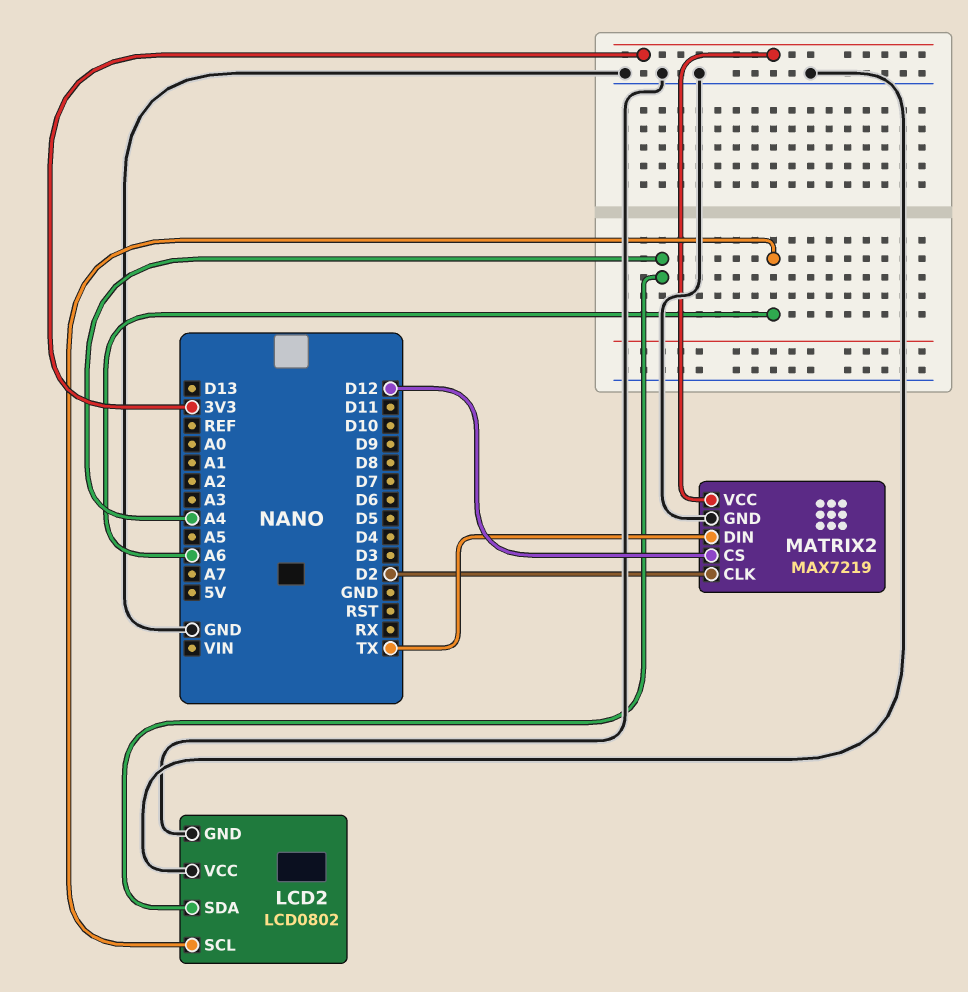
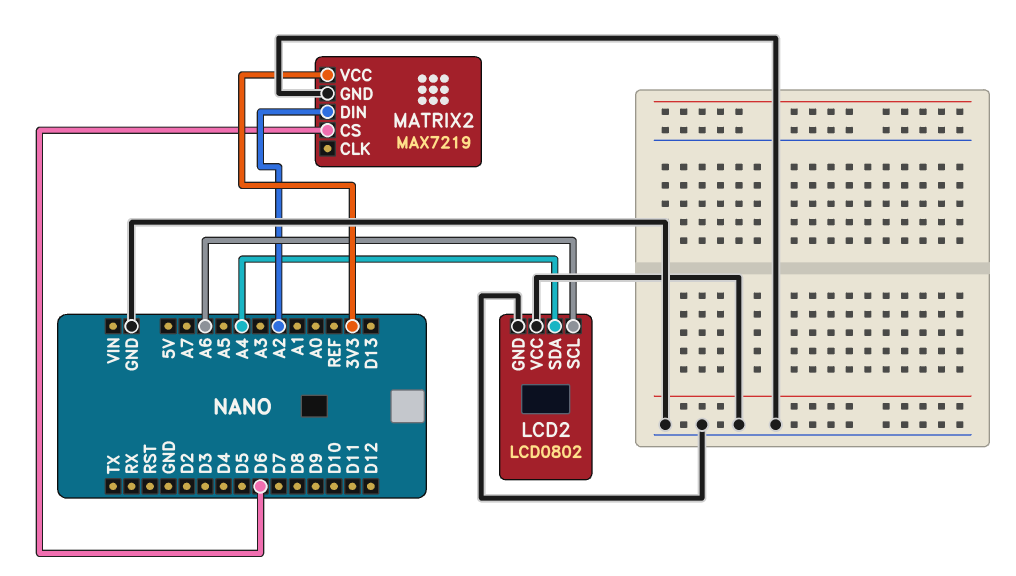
MATRIX2 pin CLK: D2 -> none
MATRIX2 pin CS: D12 -> D6
MATRIX2 pin DIN: TX -> A2

